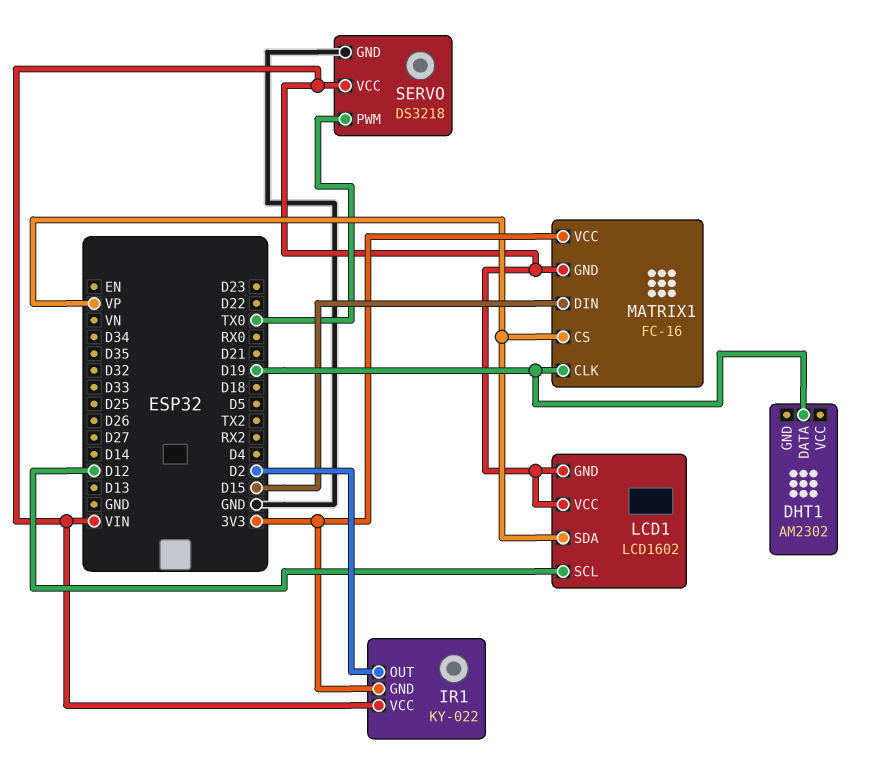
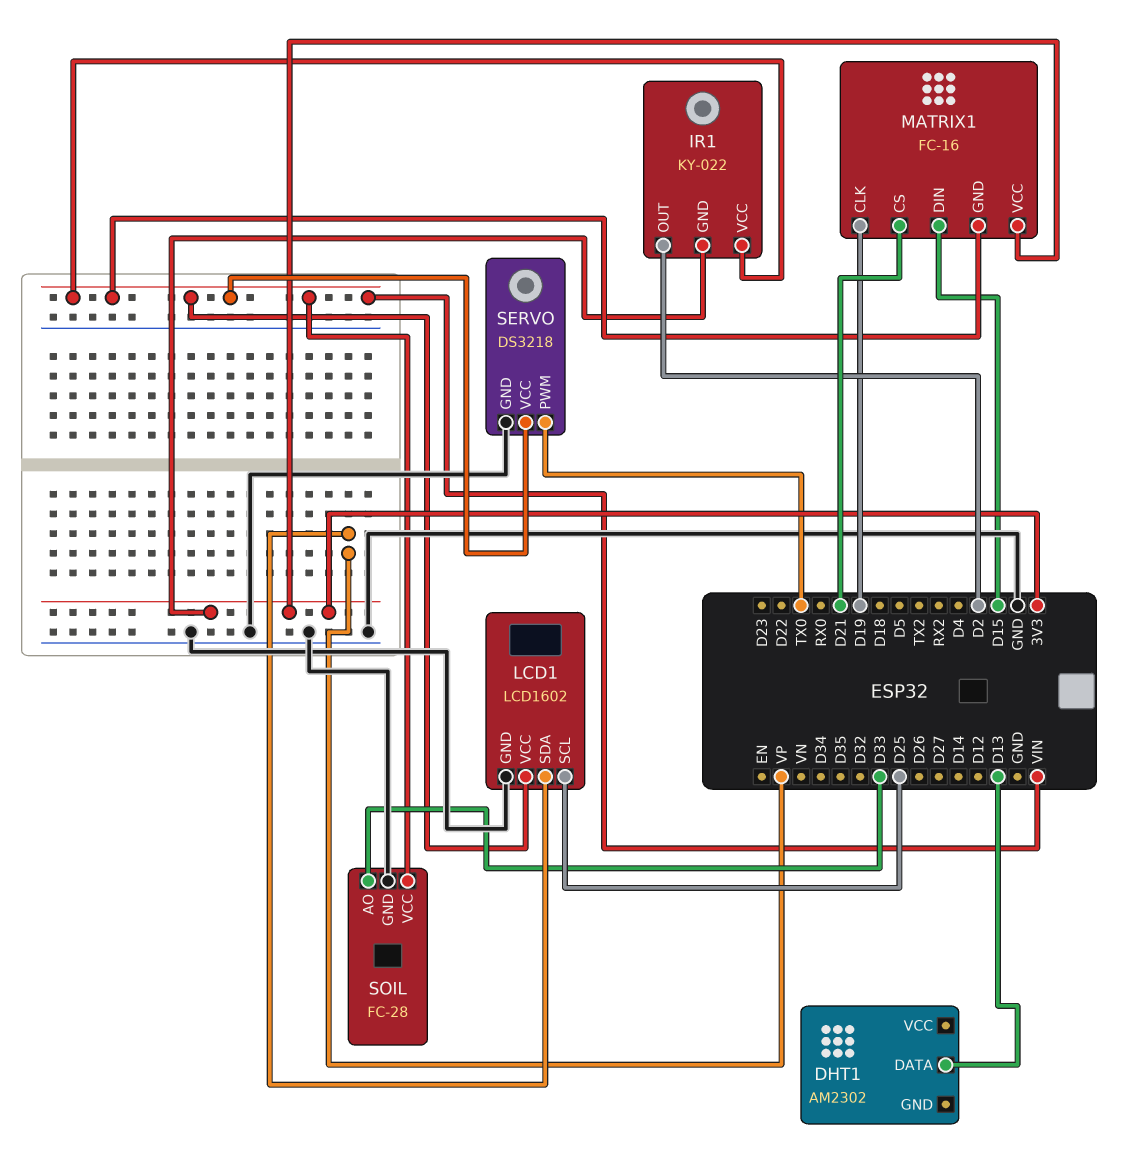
DHT1 pin DATA: D19 -> D13
LCD1 pin GND: VIN -> GND
LCD1 pin SCL: D12 -> D25
MATRIX1 pin CS: VP -> D21
SOIL: none -> FC-28
SOIL pin AO: none -> D33
SOIL pin GND: none -> GND
SOIL pin VCC: none -> VIN

